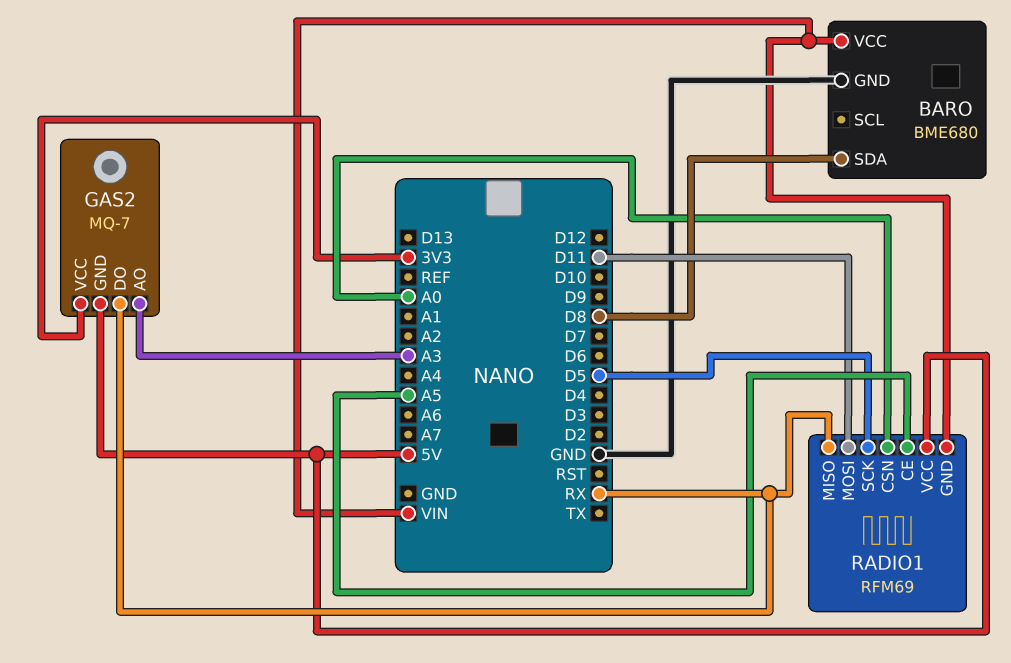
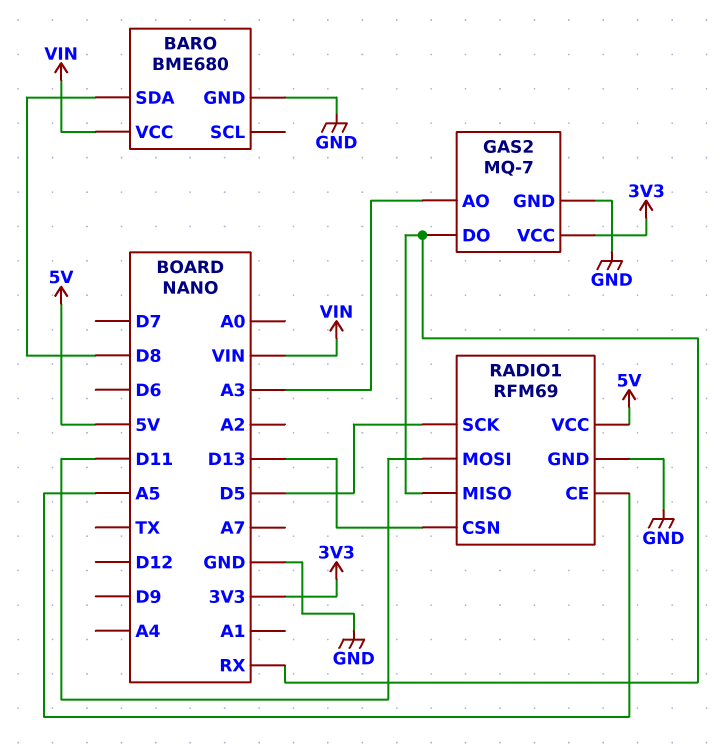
GAS2 pin GND: 5V -> GND
RADIO1 pin CSN: A0 -> D13
RADIO1 pin GND: VIN -> GND

